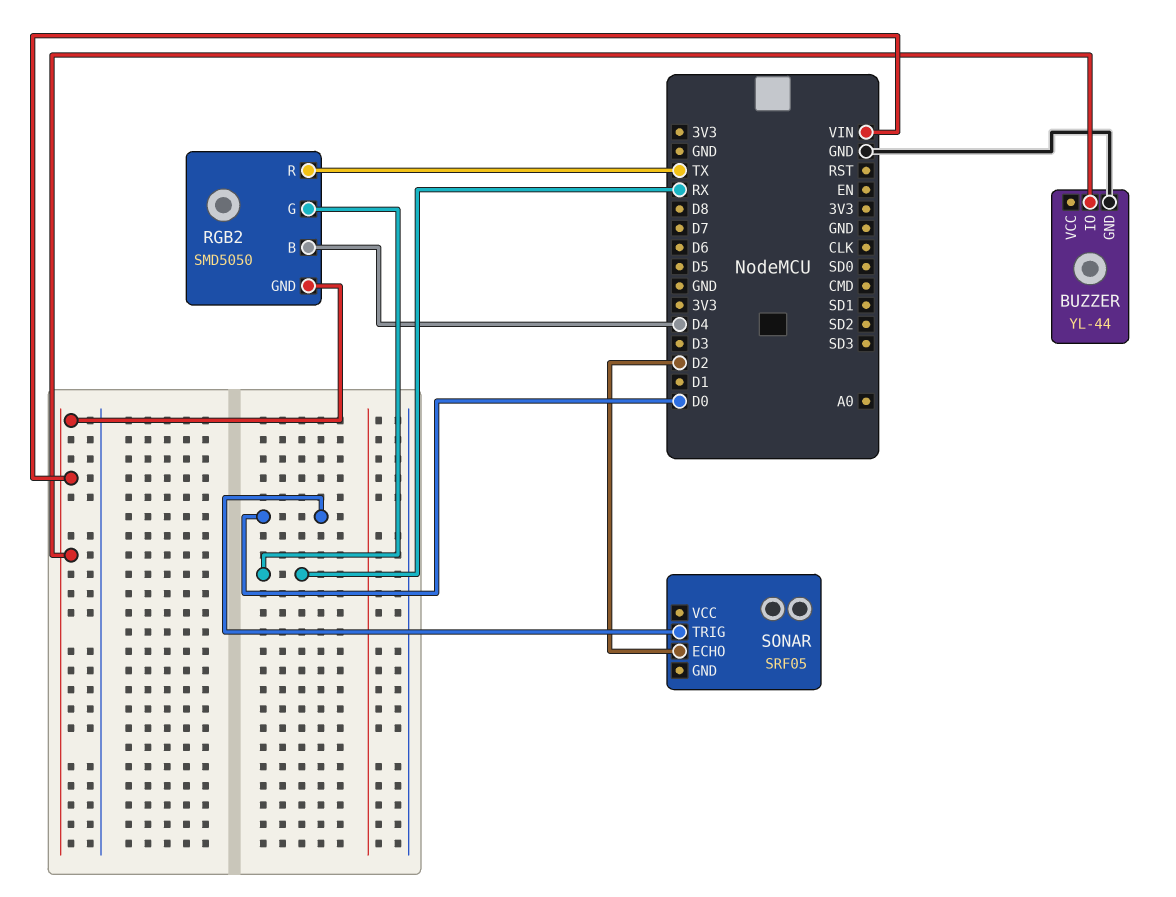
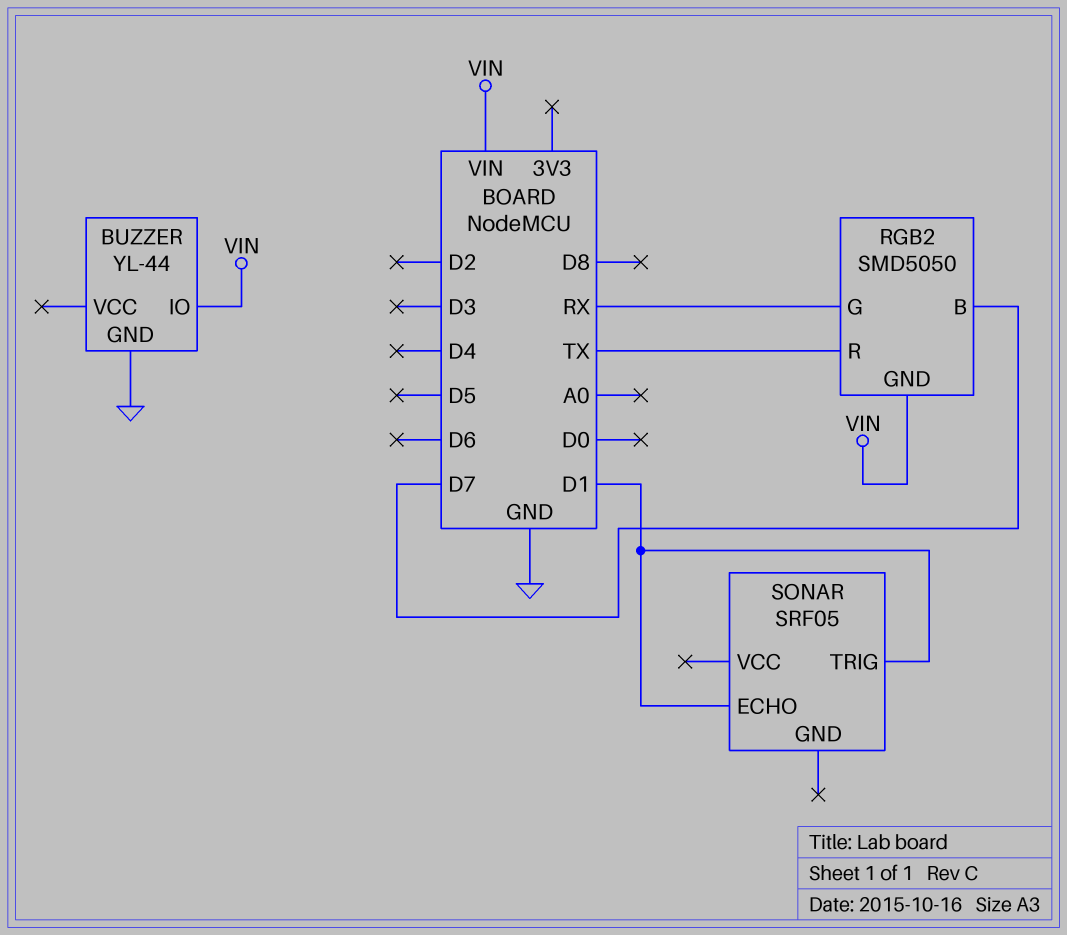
RGB2 pin B: D4 -> D7
SONAR pin ECHO: D2 -> D1
SONAR pin TRIG: D0 -> D1

